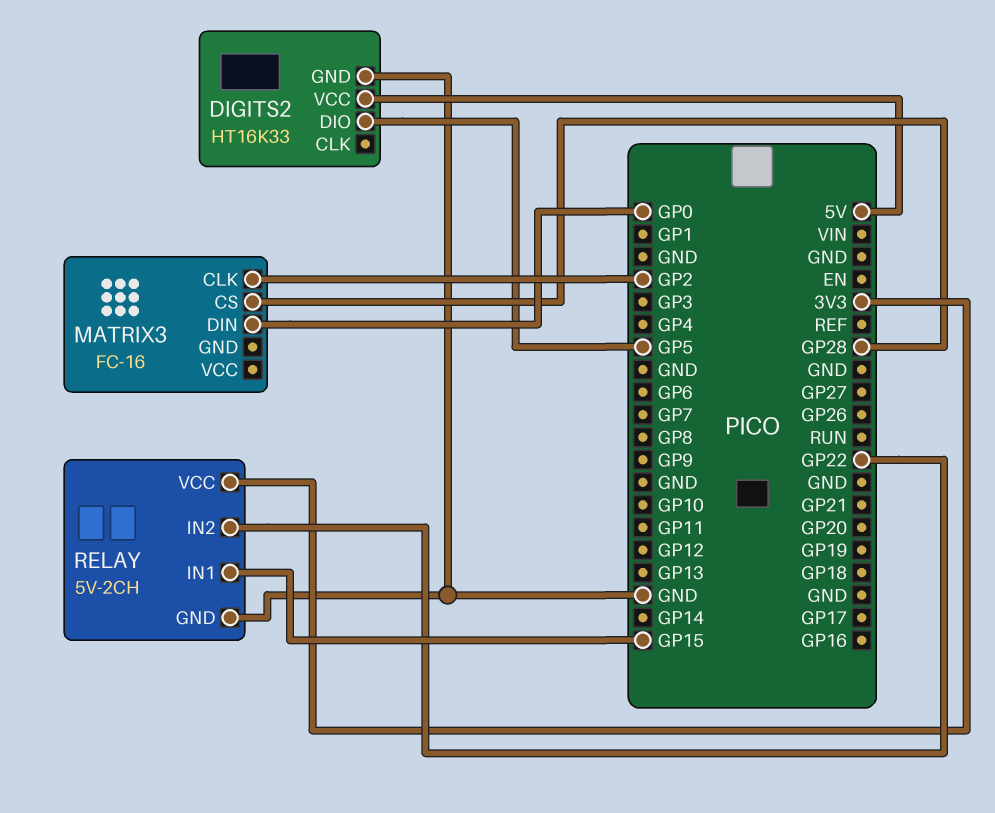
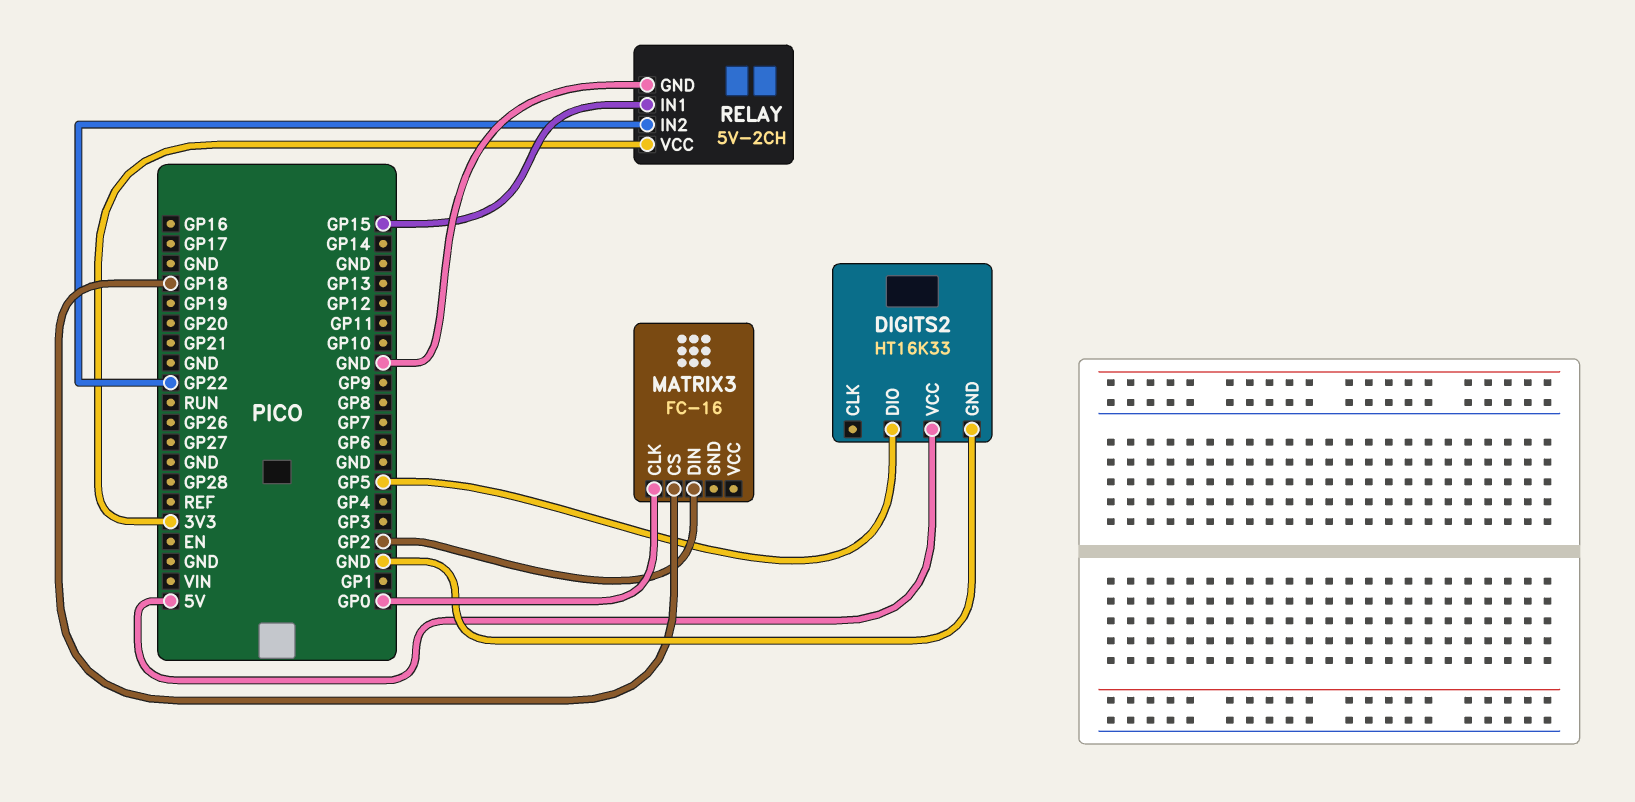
MATRIX3 pin CLK: GP2 -> GP0
MATRIX3 pin CS: GP28 -> GP18
MATRIX3 pin DIN: GP0 -> GP2

